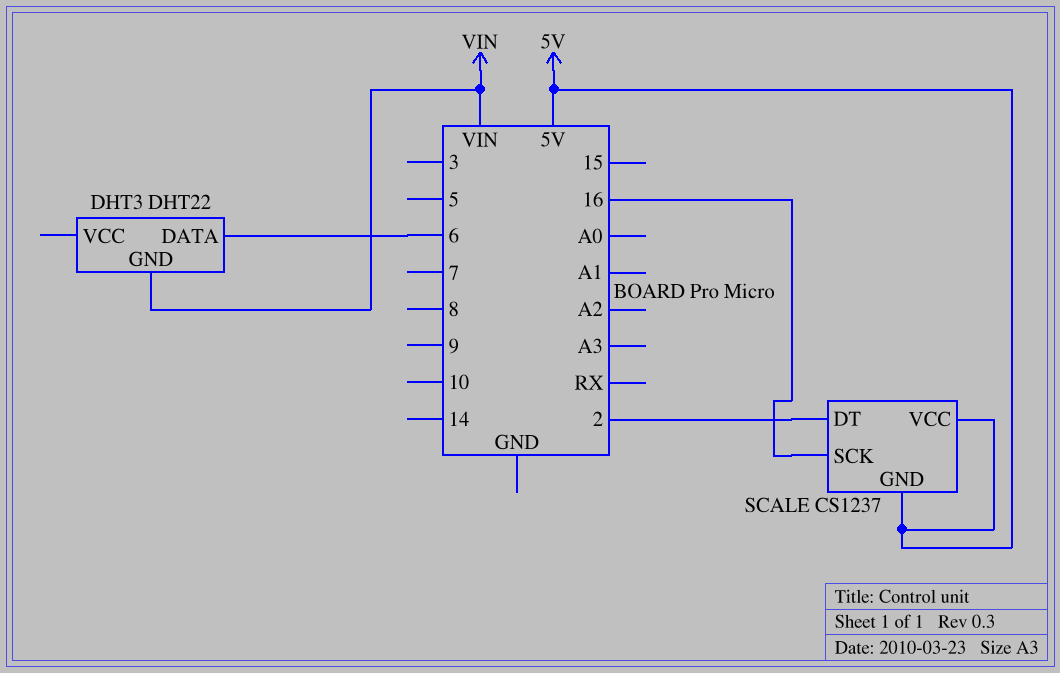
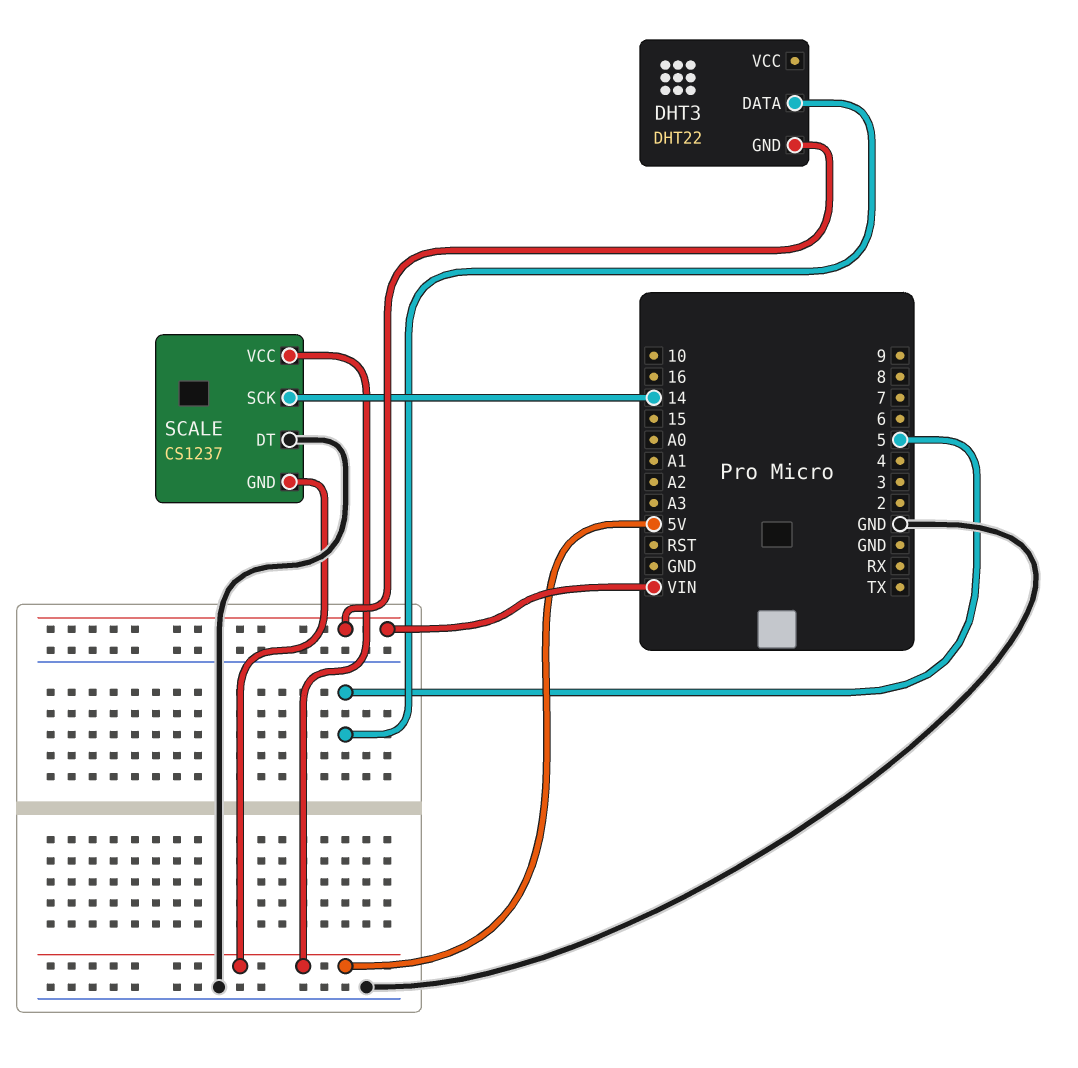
DHT3 pin DATA: 6 -> 5
SCALE pin DT: 2 -> GND
SCALE pin SCK: 16 -> 14

